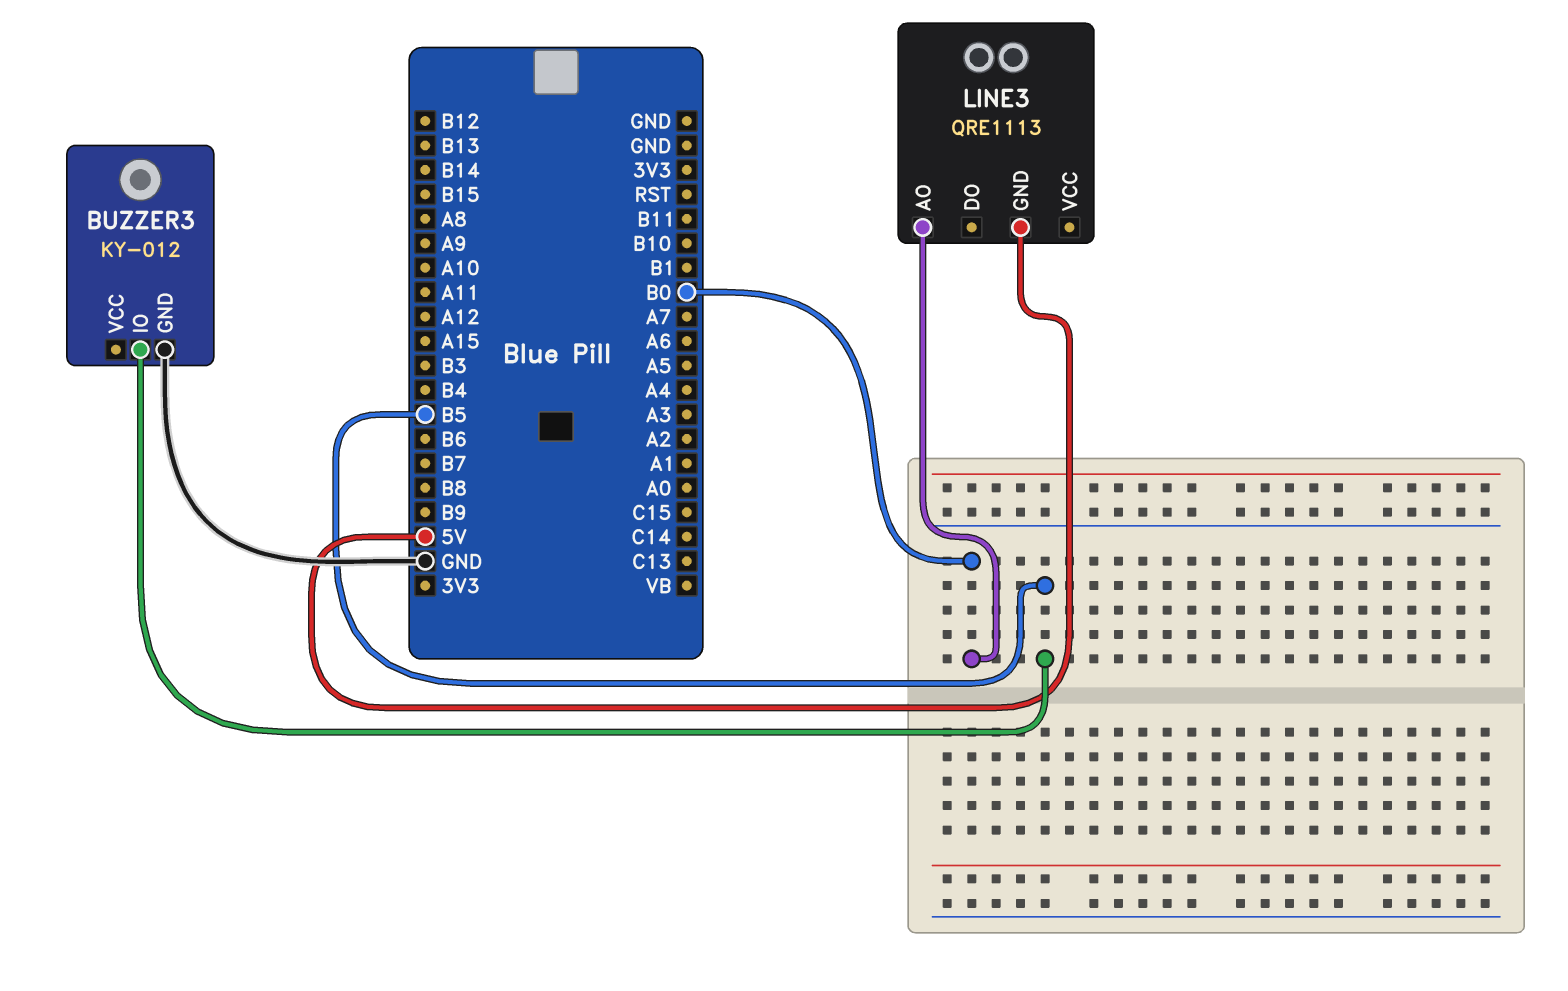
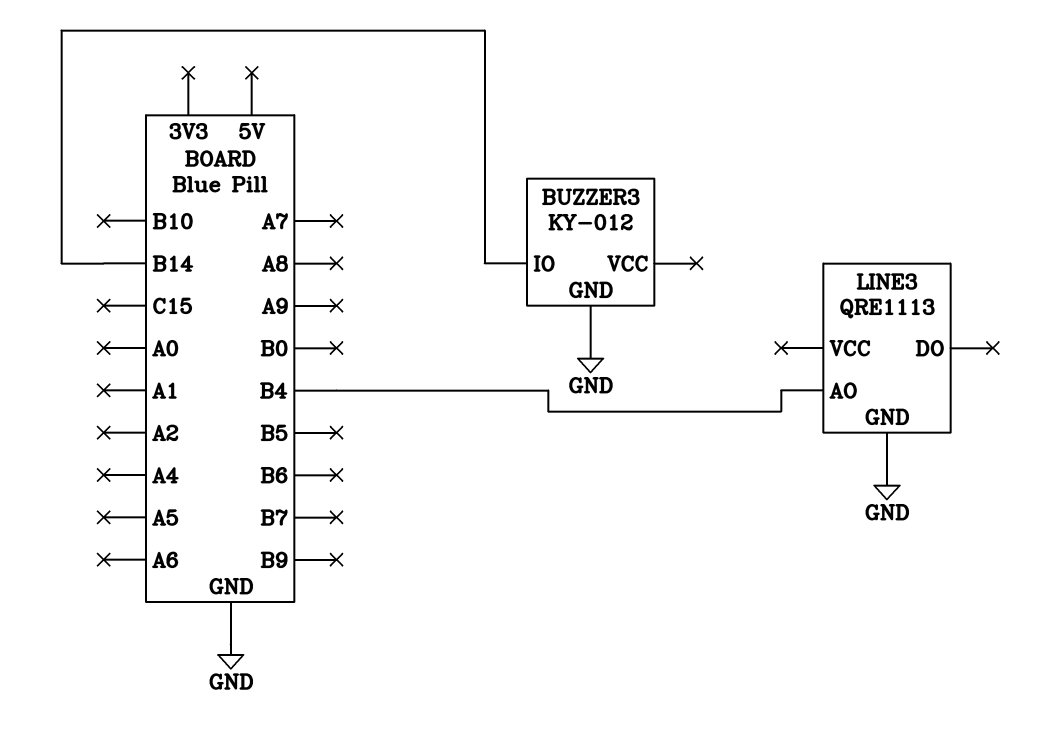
BUZZER3 pin IO: B5 -> B14
LINE3 pin AO: B0 -> B4
LINE3 pin GND: 5V -> GND

